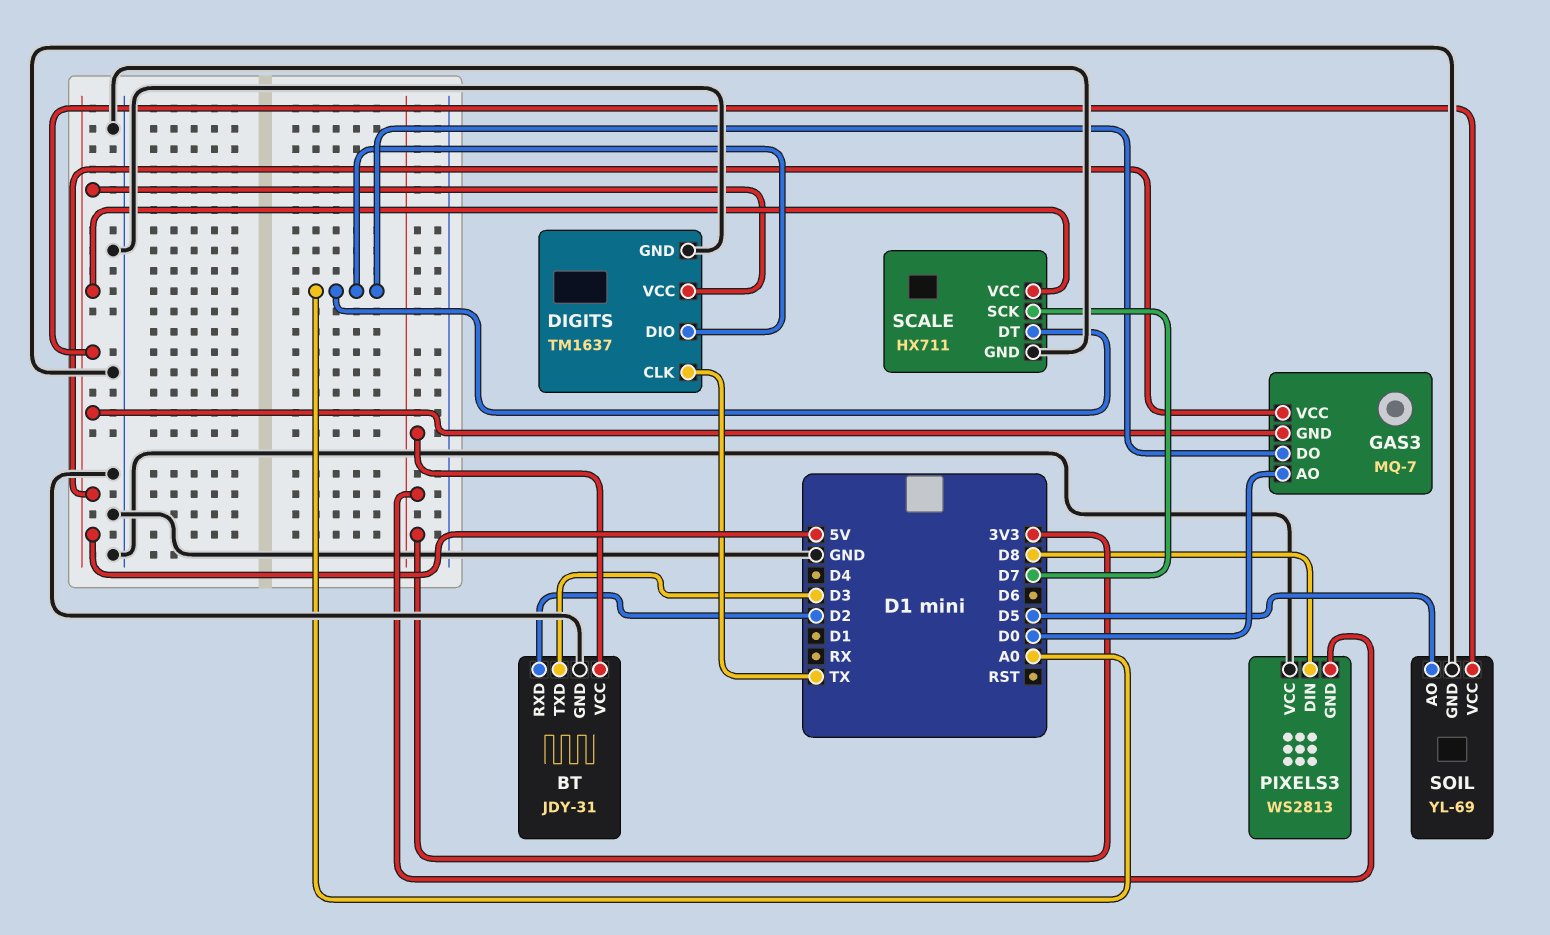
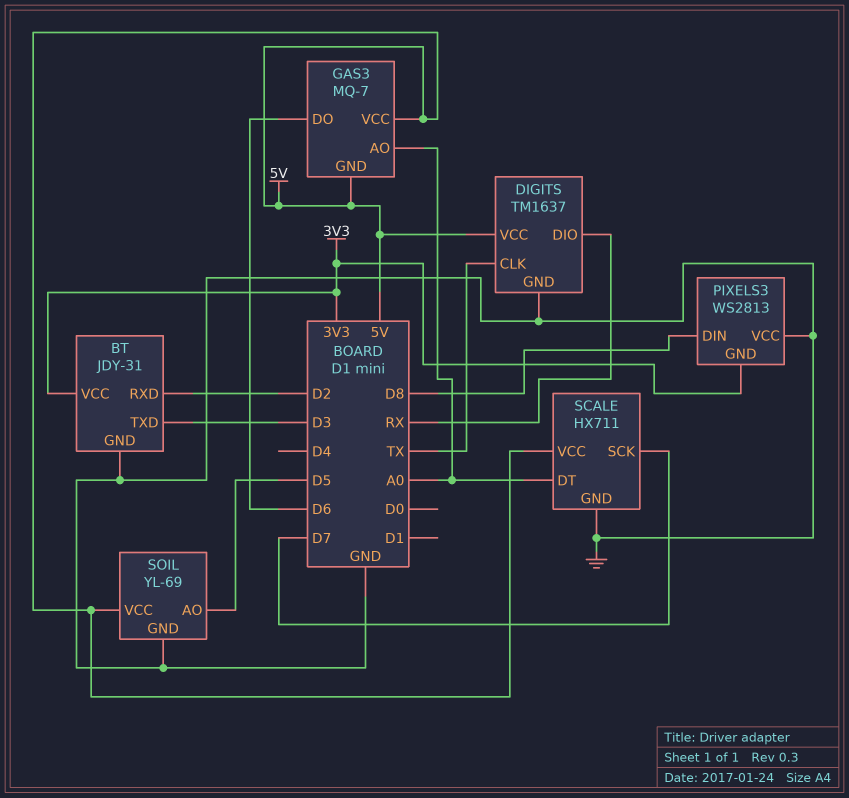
DIGITS pin DIO: A0 -> RX
GAS3 pin AO: D0 -> A0
GAS3 pin DO: A0 -> D6

